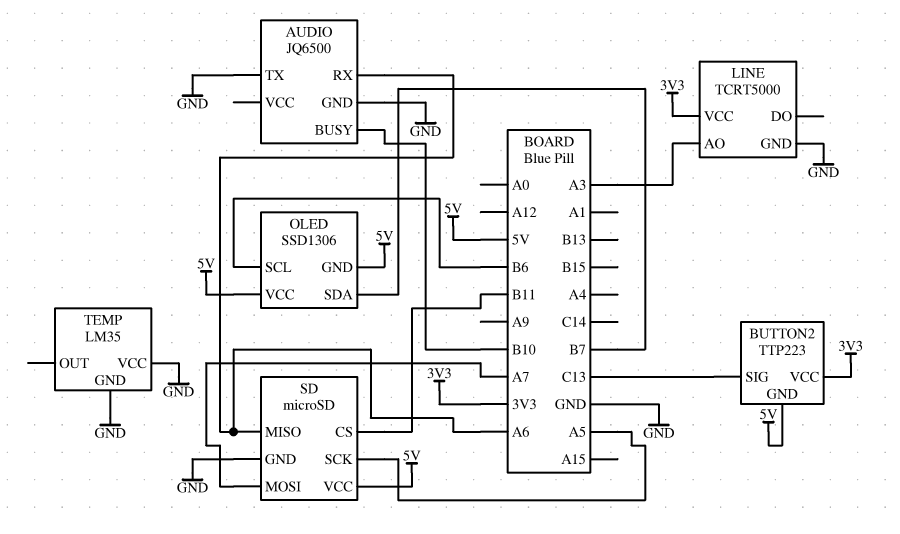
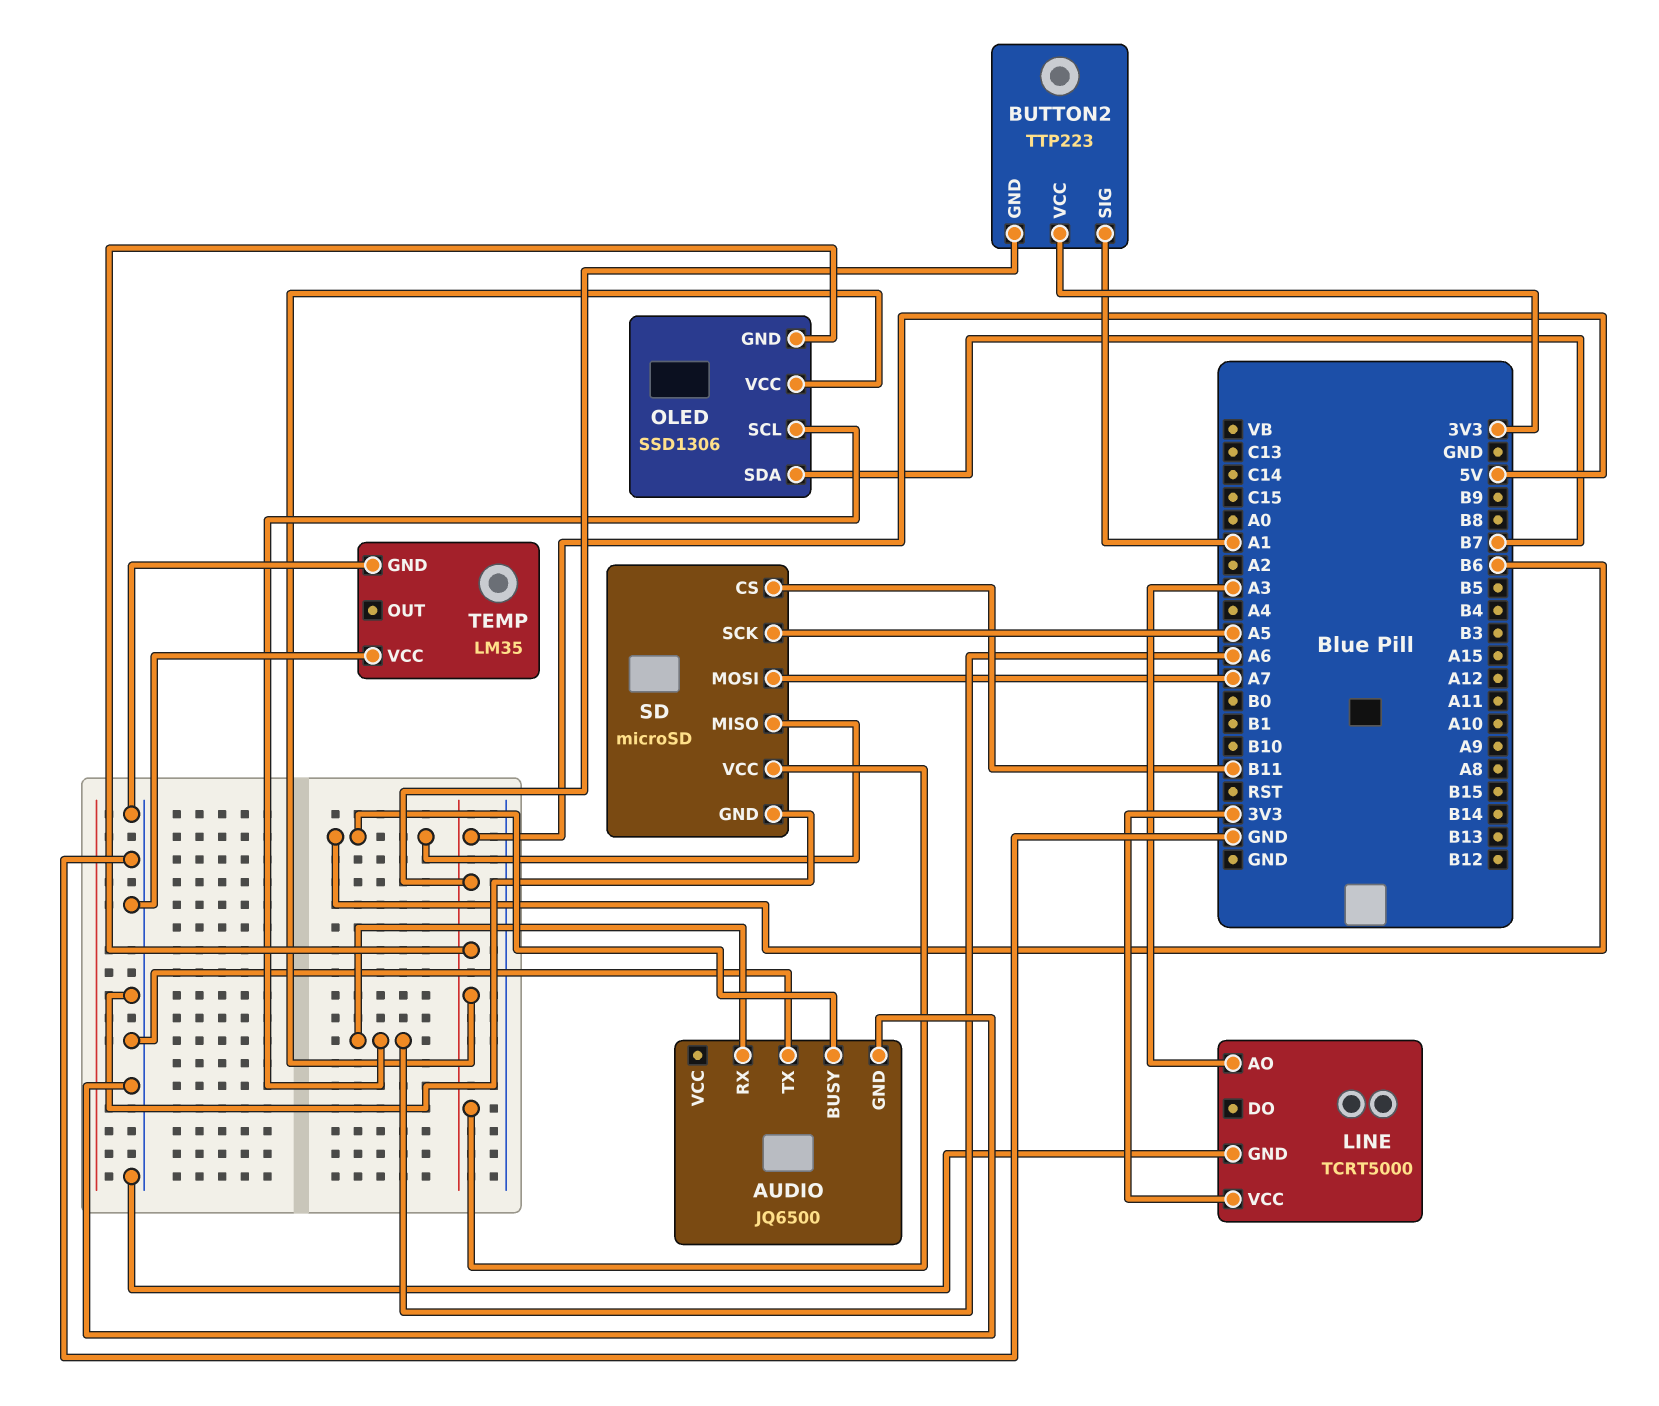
AUDIO pin BUSY: B10 -> B6
BUTTON2 pin SIG: C13 -> A1
OLED pin SCL: B6 -> A6
SD pin MISO: A6 -> B6

